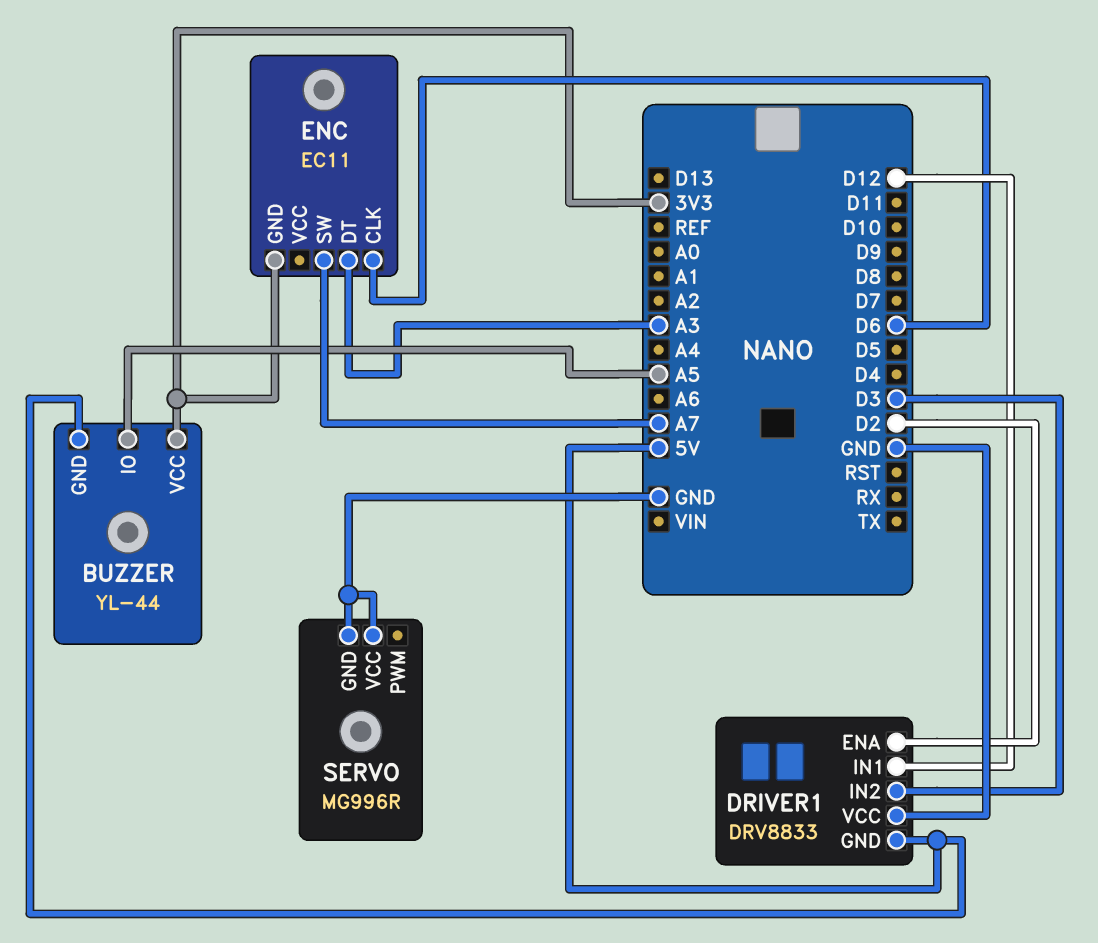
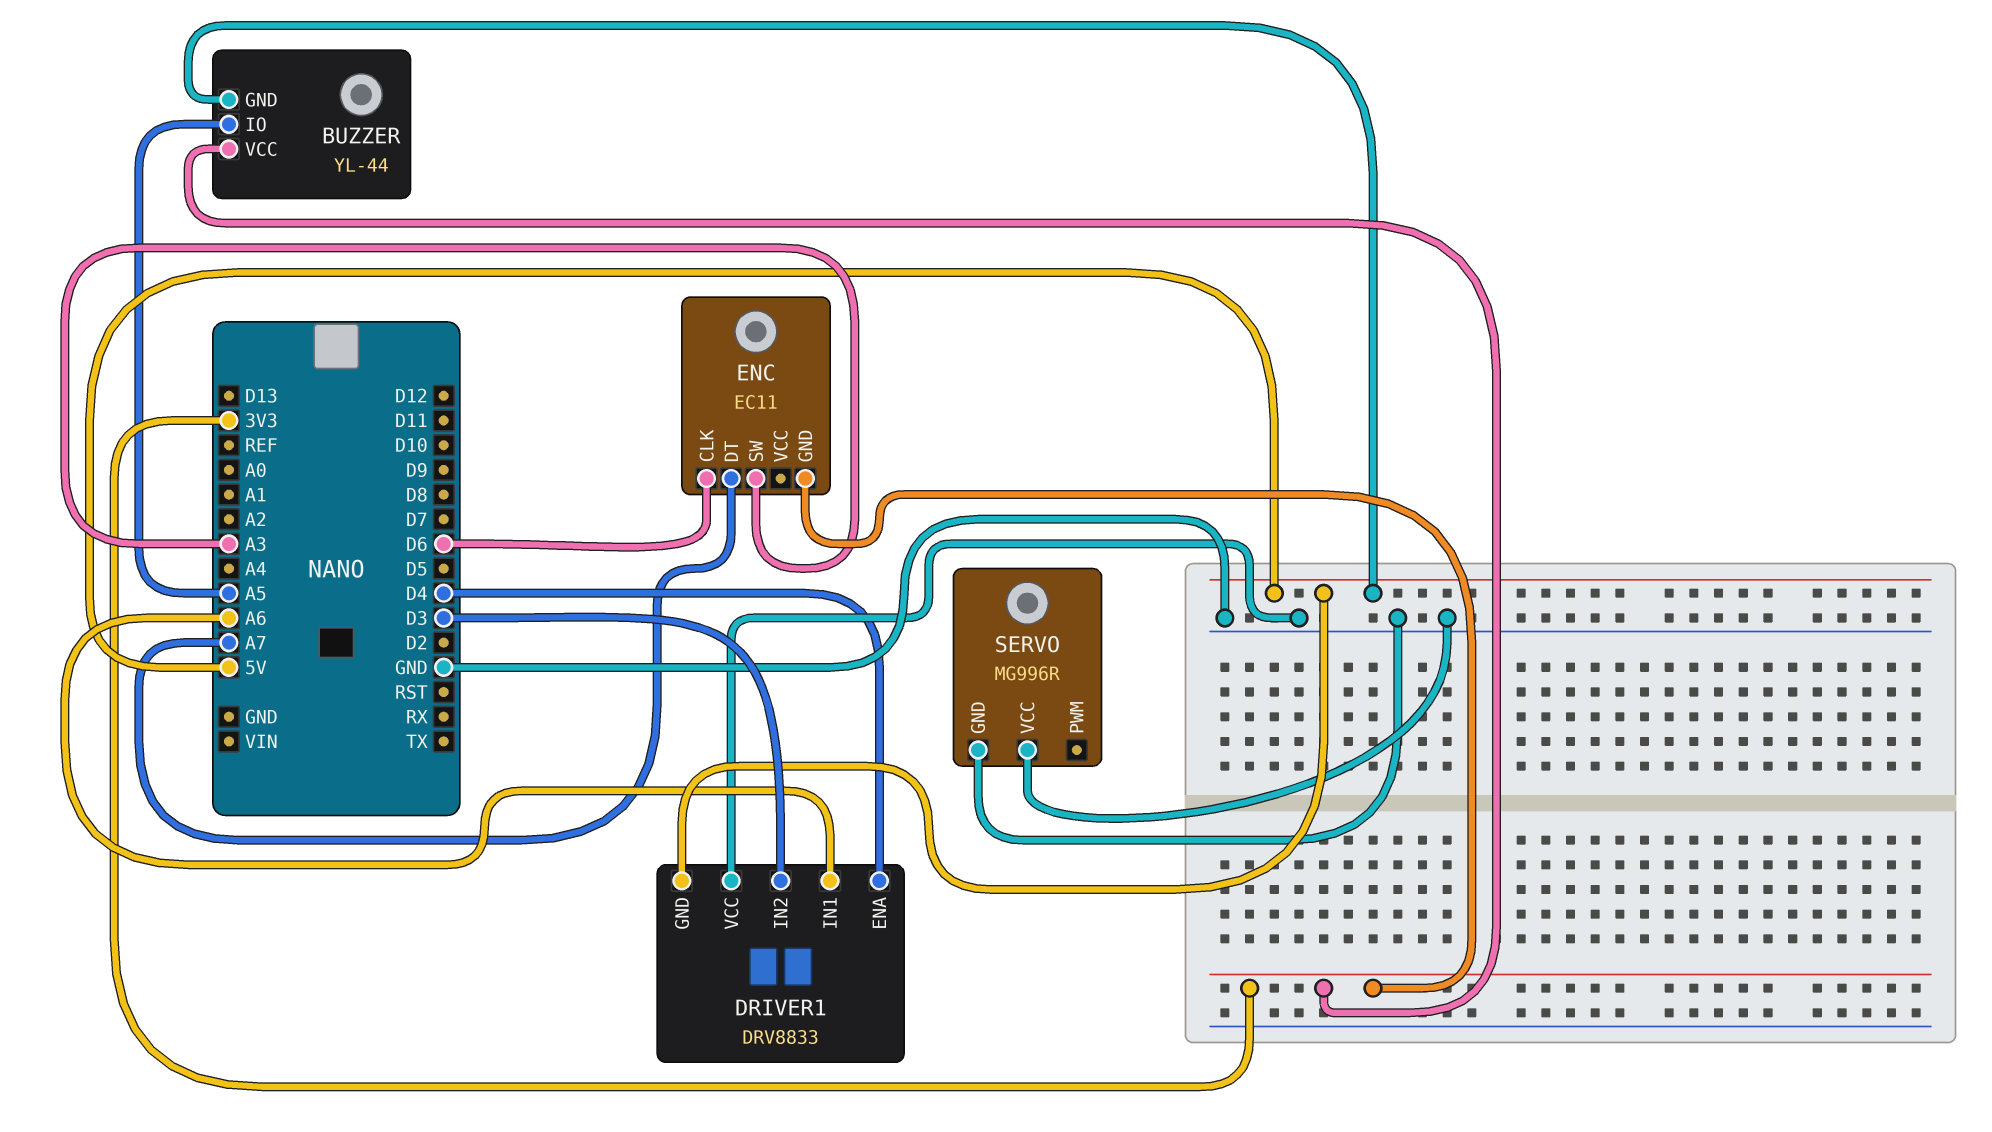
DRIVER1 pin ENA: D2 -> D4
DRIVER1 pin IN1: D12 -> A6
ENC pin DT: A3 -> A7
ENC pin SW: A7 -> A3

